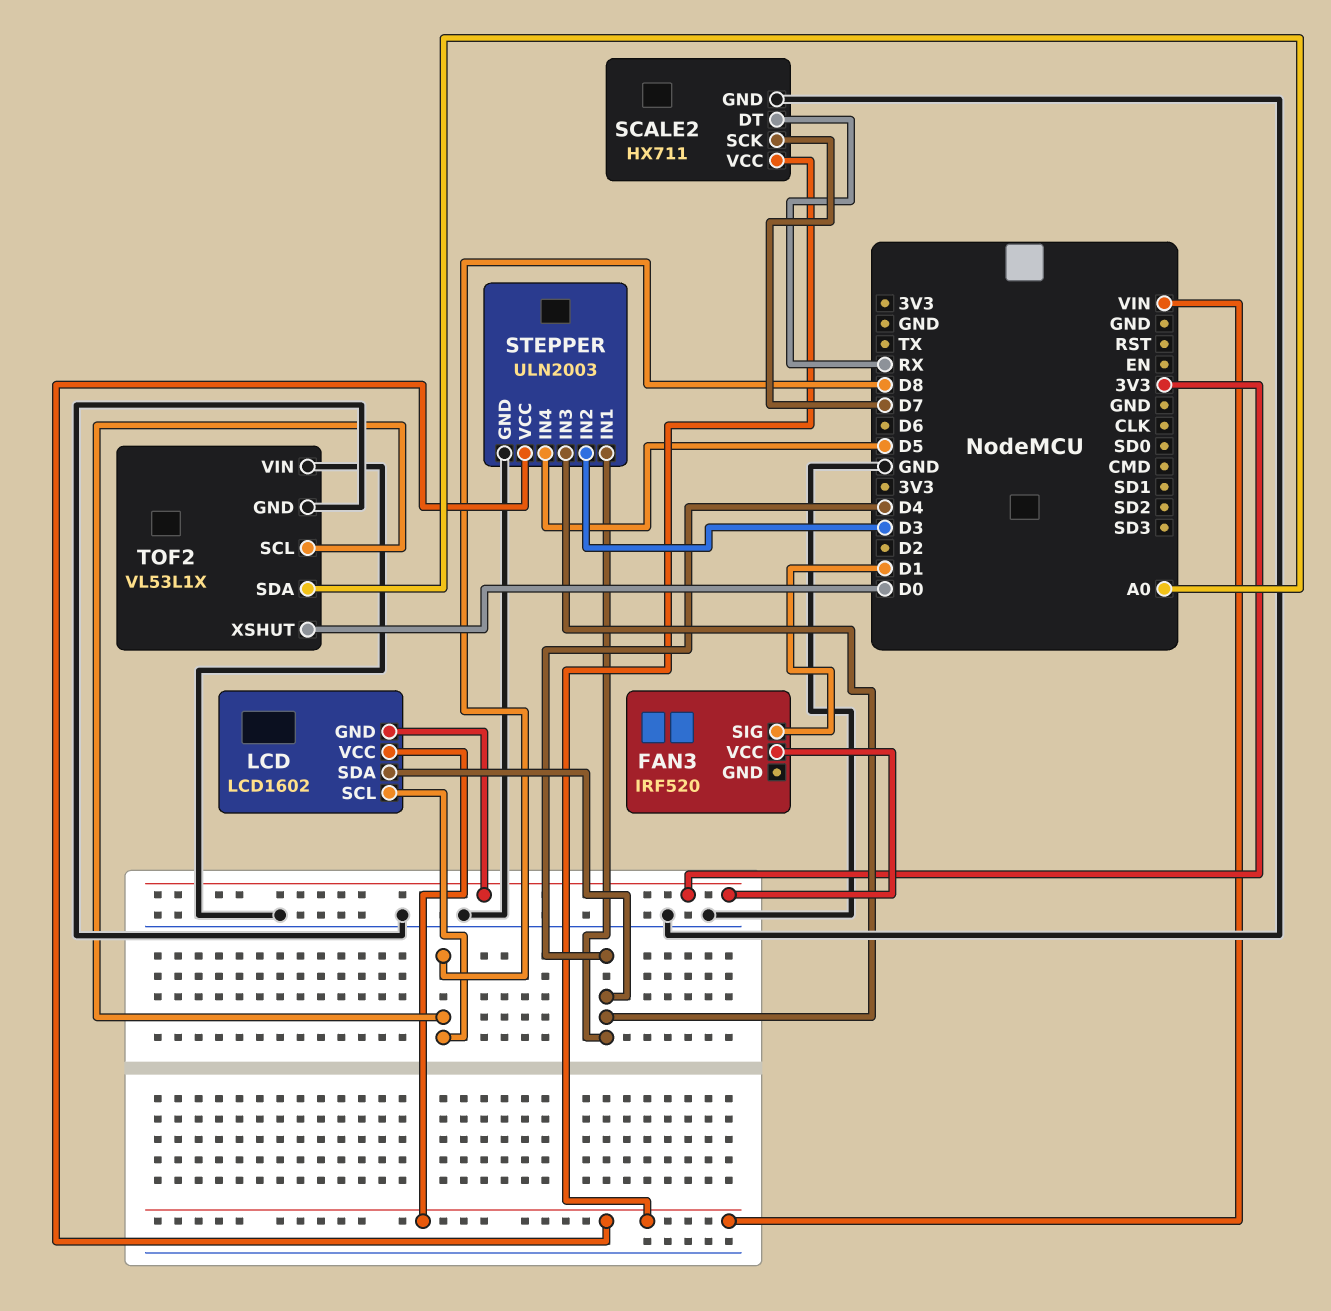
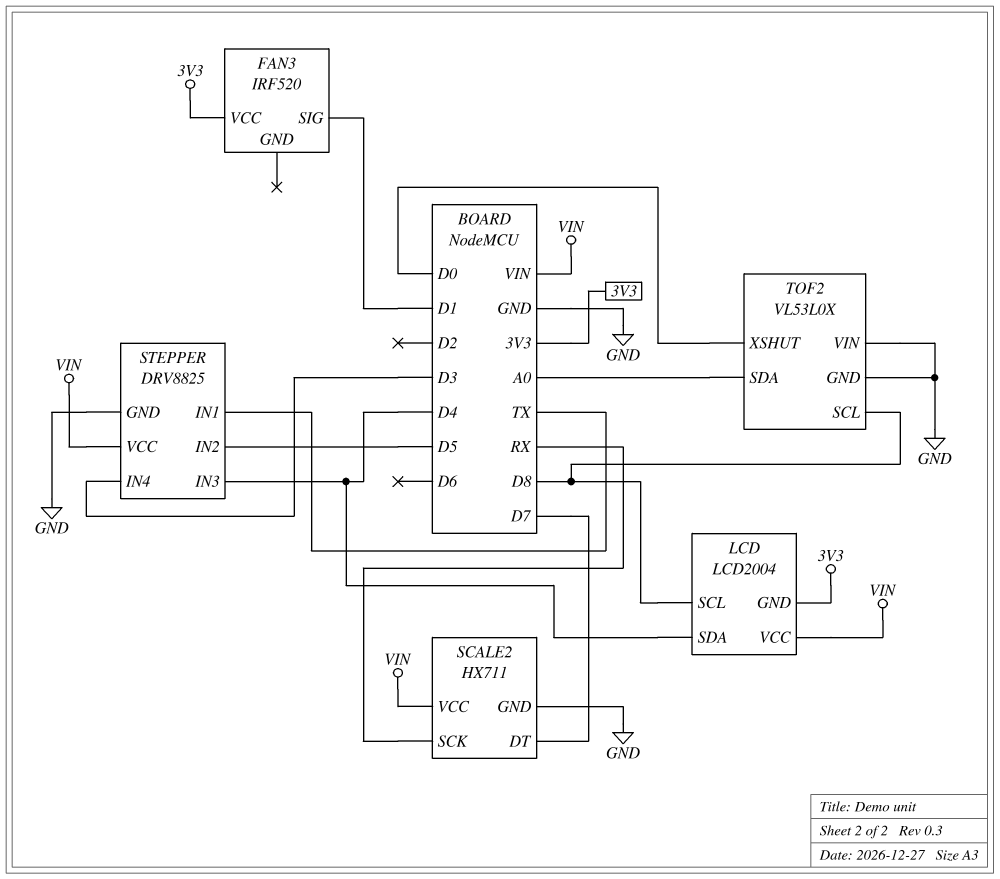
LCD: LCD1602 -> LCD2004
SCALE2 pin DT: RX -> D7
SCALE2 pin SCK: D7 -> RX
STEPPER: ULN2003 -> DRV8825
STEPPER pin IN1: D4 -> TX
STEPPER pin IN2: D3 -> D5
STEPPER pin IN4: D5 -> D3
TOF2: VL53L1X -> VL53L0X

